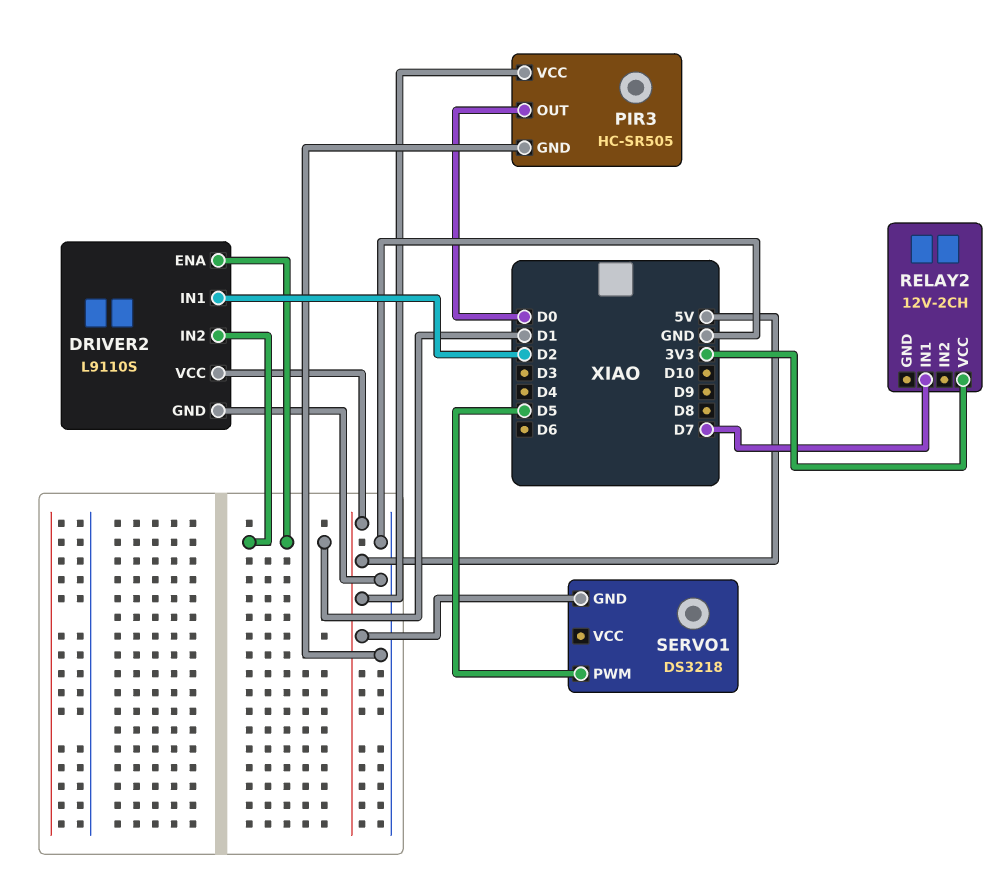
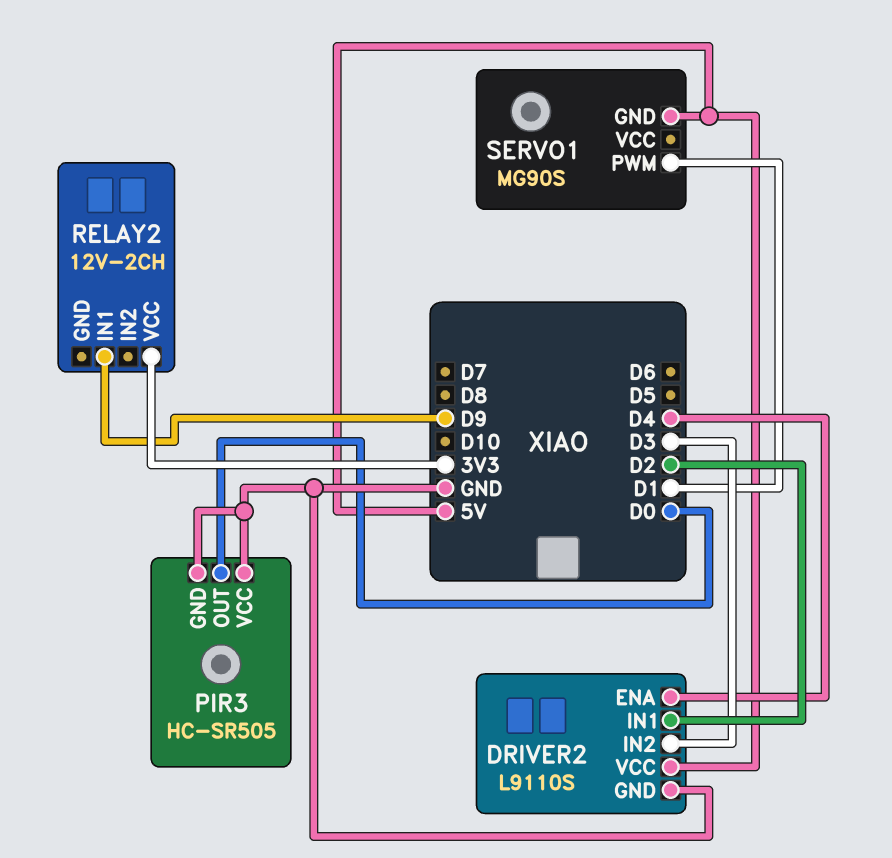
DRIVER2 pin ENA: D1 -> D4
DRIVER2 pin IN2: D1 -> D3
PIR3 pin VCC: 5V -> GND
RELAY2 pin IN1: D7 -> D9
SERVO1: DS3218 -> MG90S
SERVO1 pin PWM: D5 -> D1

